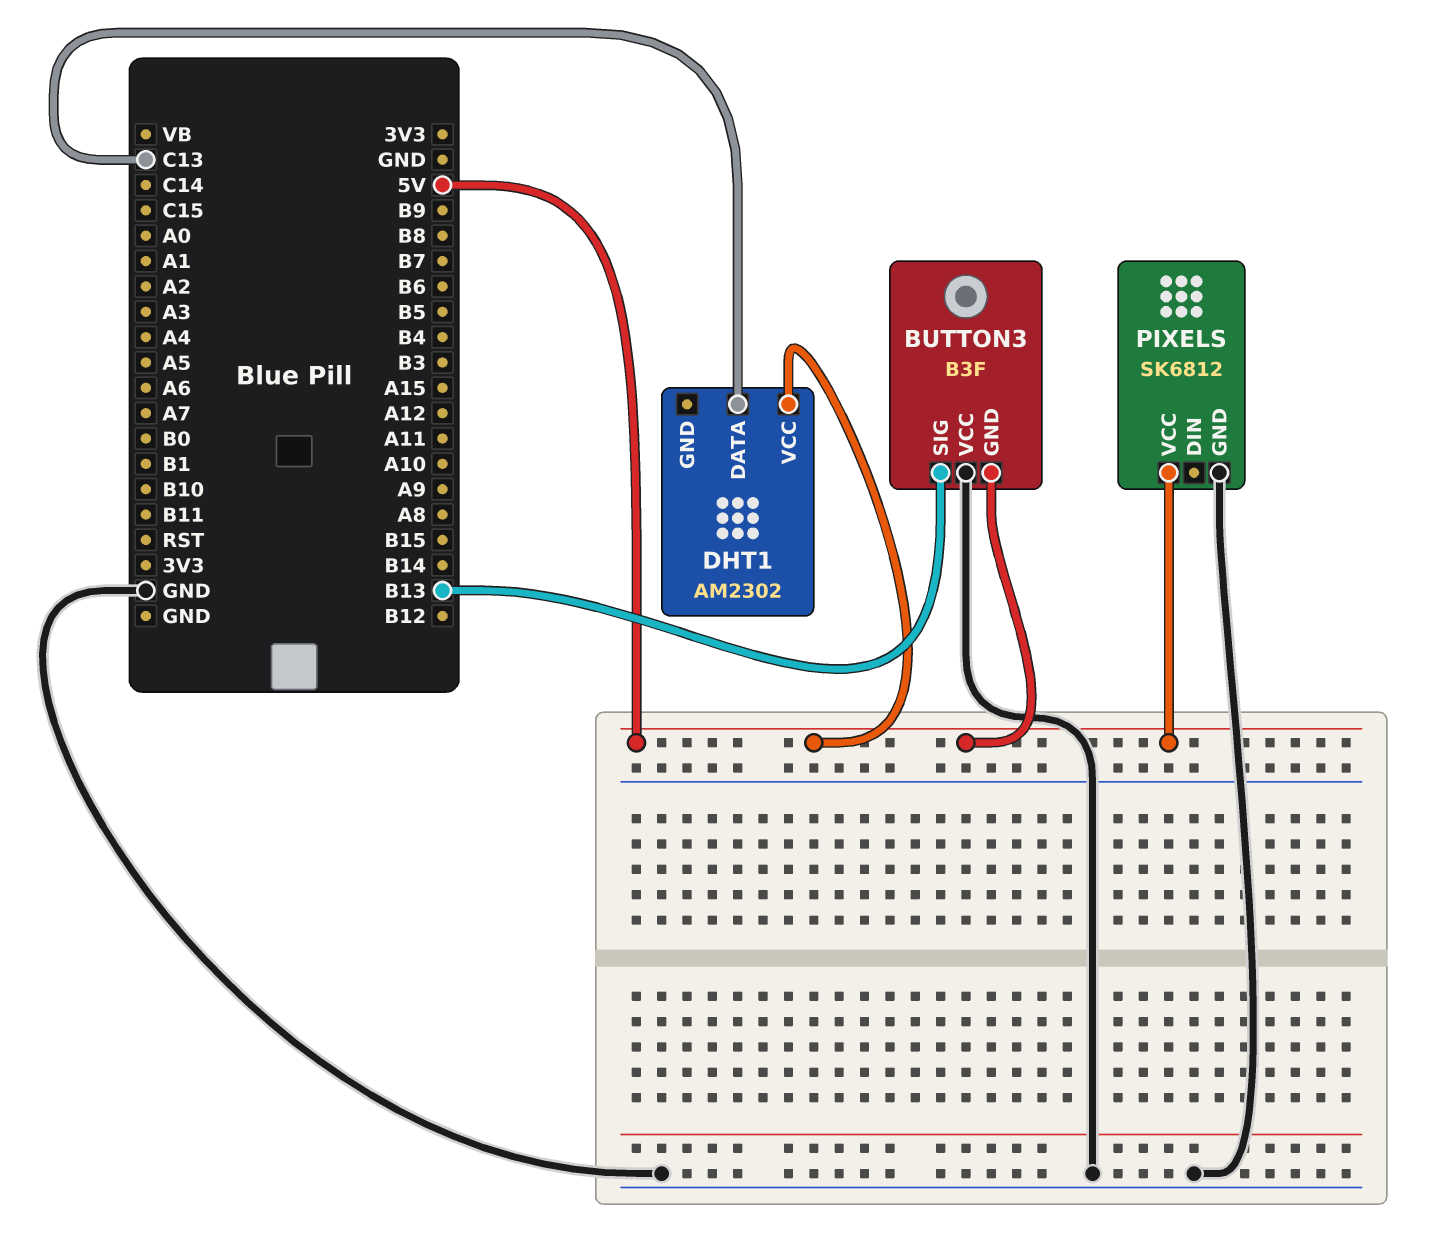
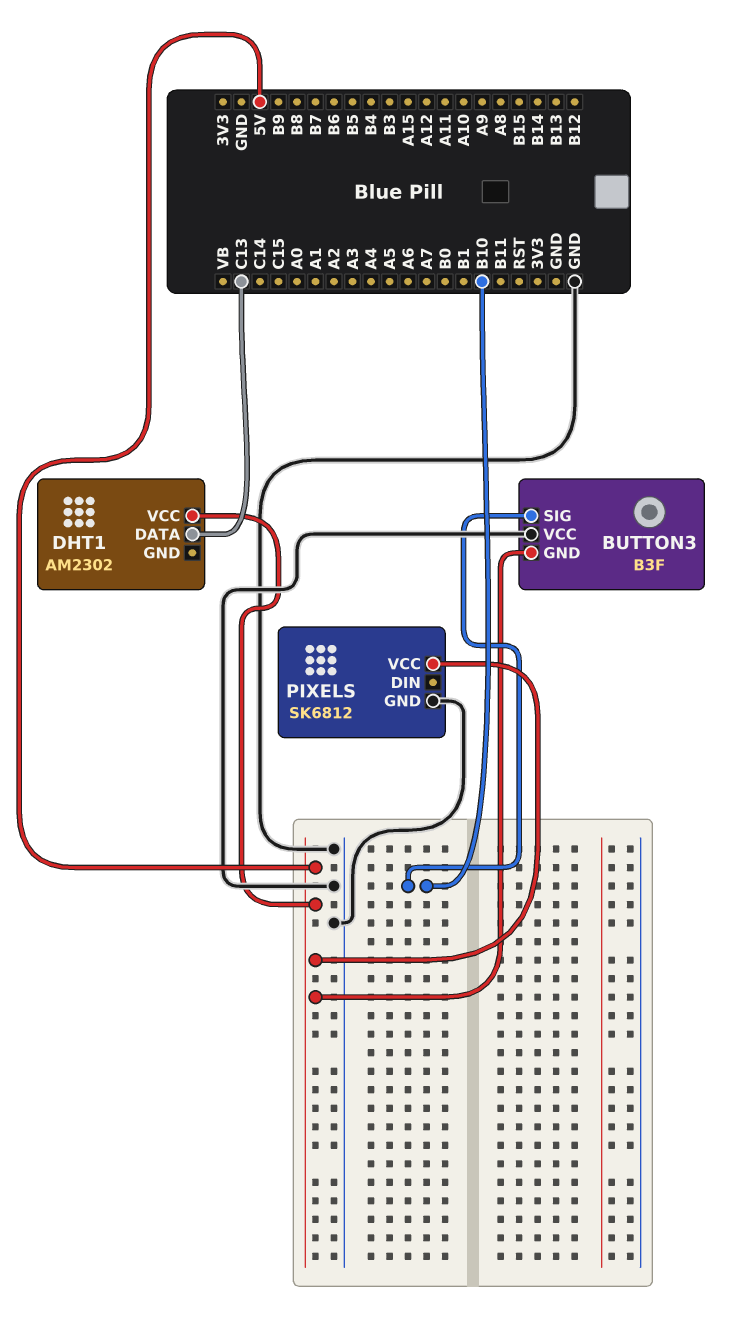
BUTTON3 pin SIG: B13 -> B10

